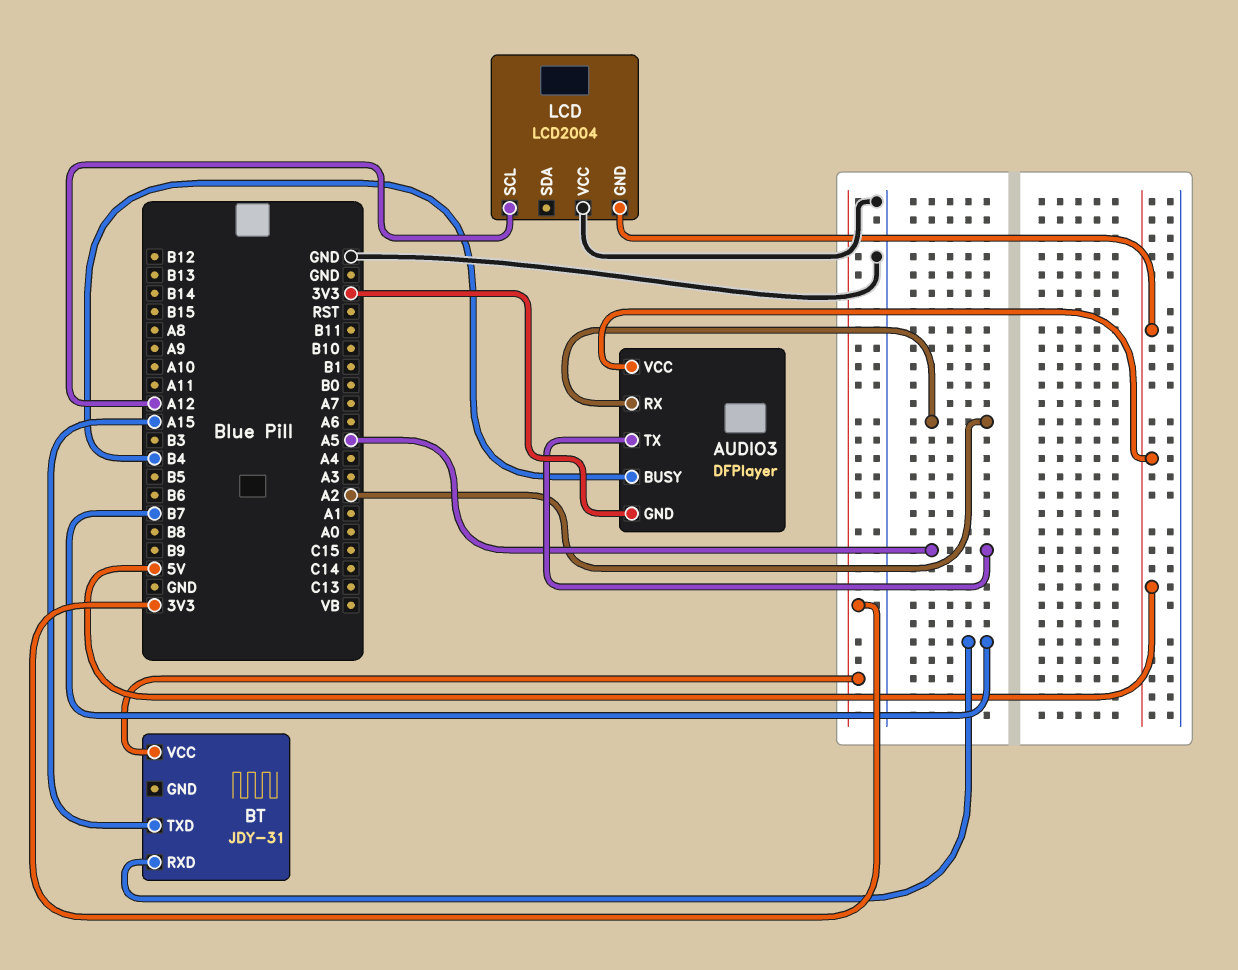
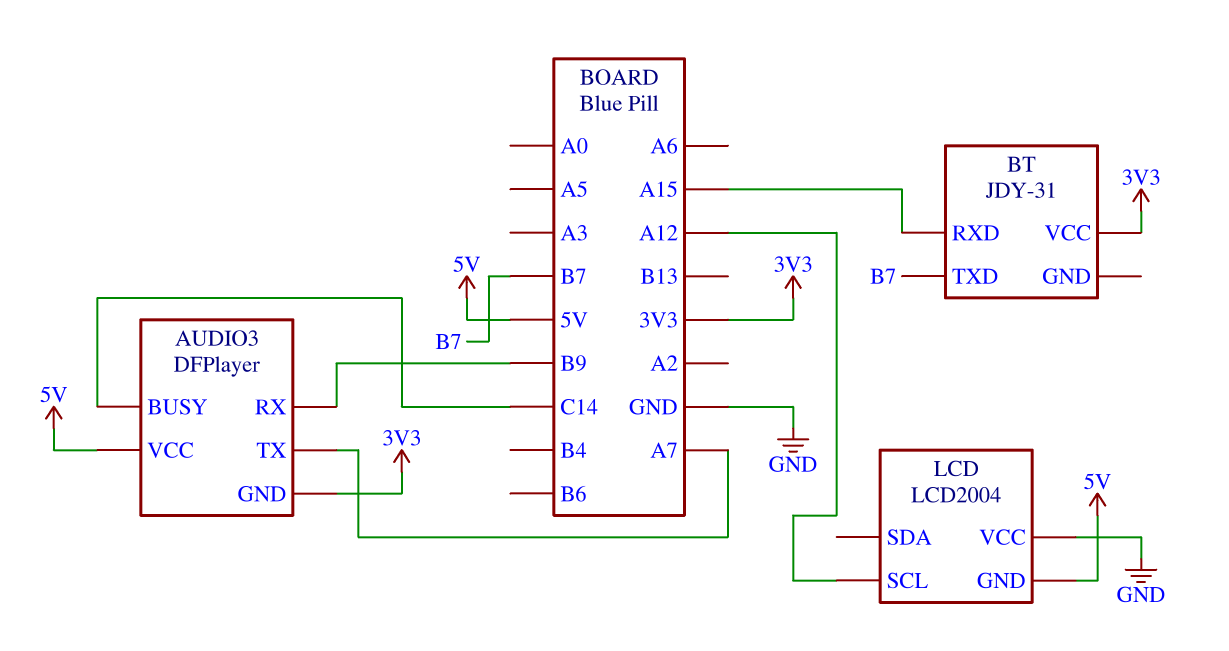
AUDIO3 pin BUSY: B4 -> C14
AUDIO3 pin RX: A2 -> B9
AUDIO3 pin TX: A5 -> A7
BT pin RXD: B7 -> A15
BT pin TXD: A15 -> B7

